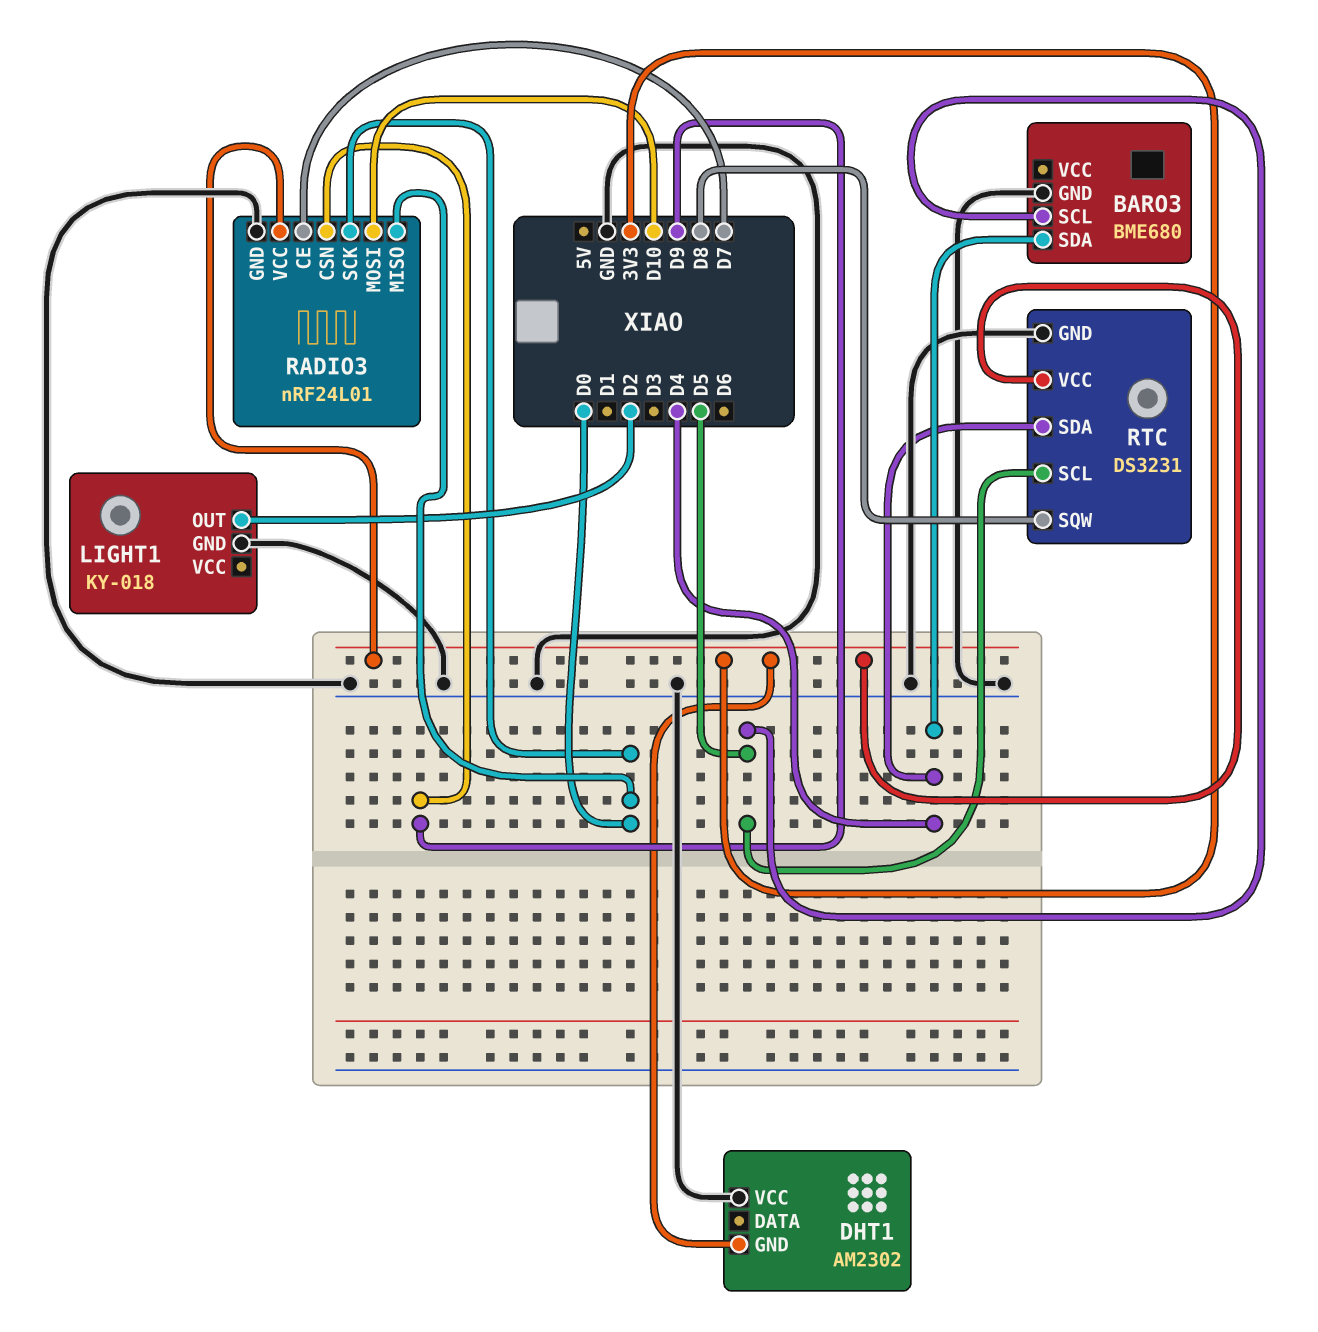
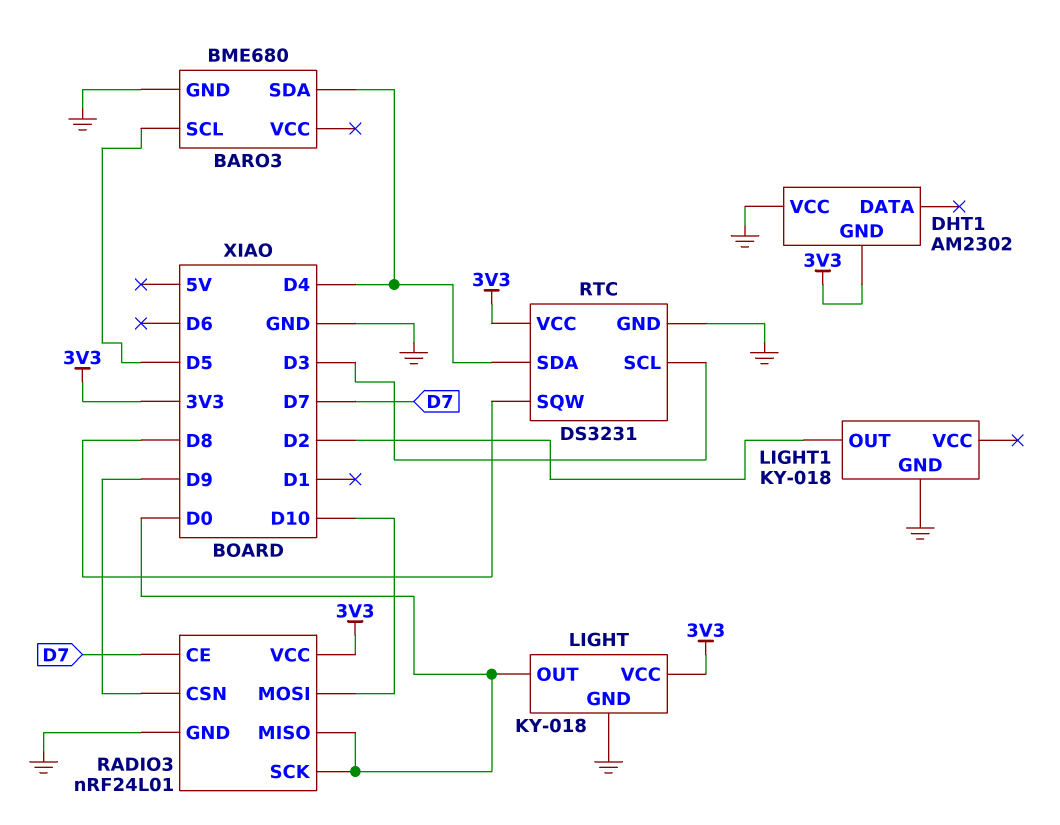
LIGHT: none -> KY-018
LIGHT pin GND: none -> GND
LIGHT pin OUT: none -> D0
LIGHT pin VCC: none -> 3V3
RTC pin SCL: D5 -> D3

